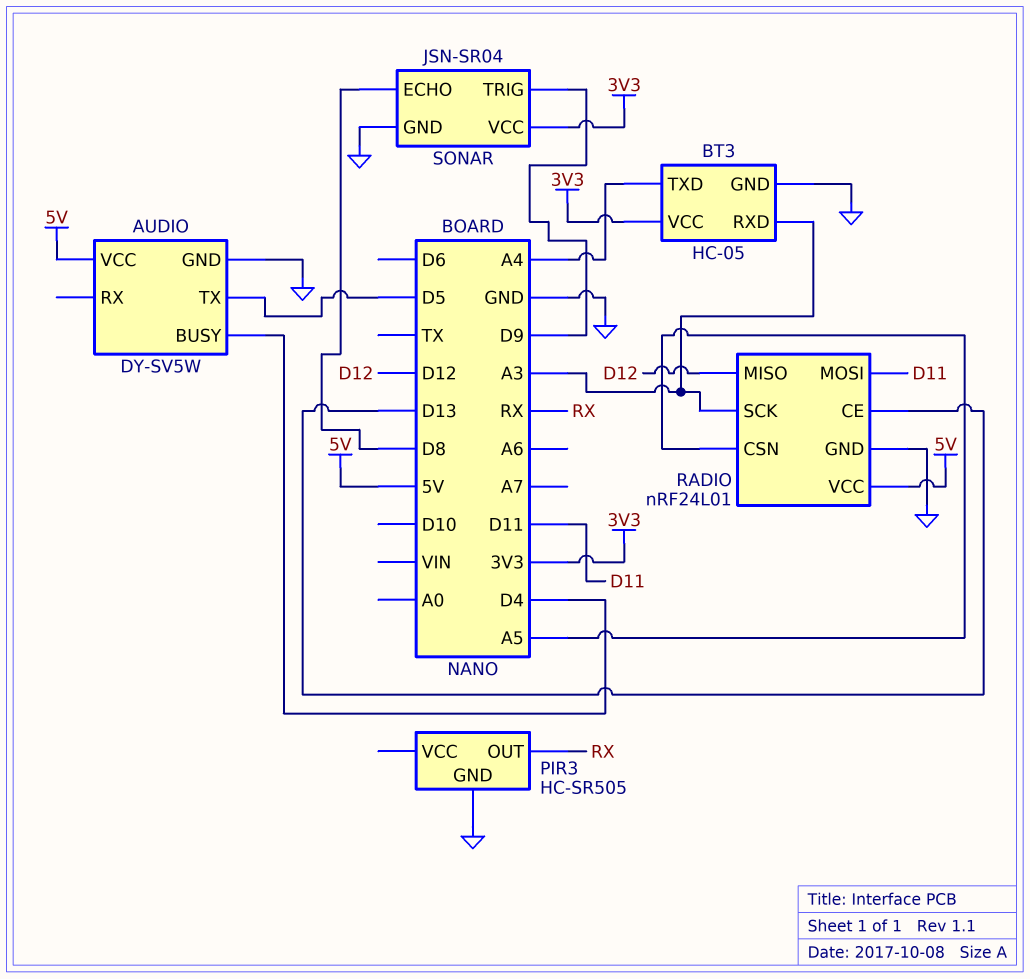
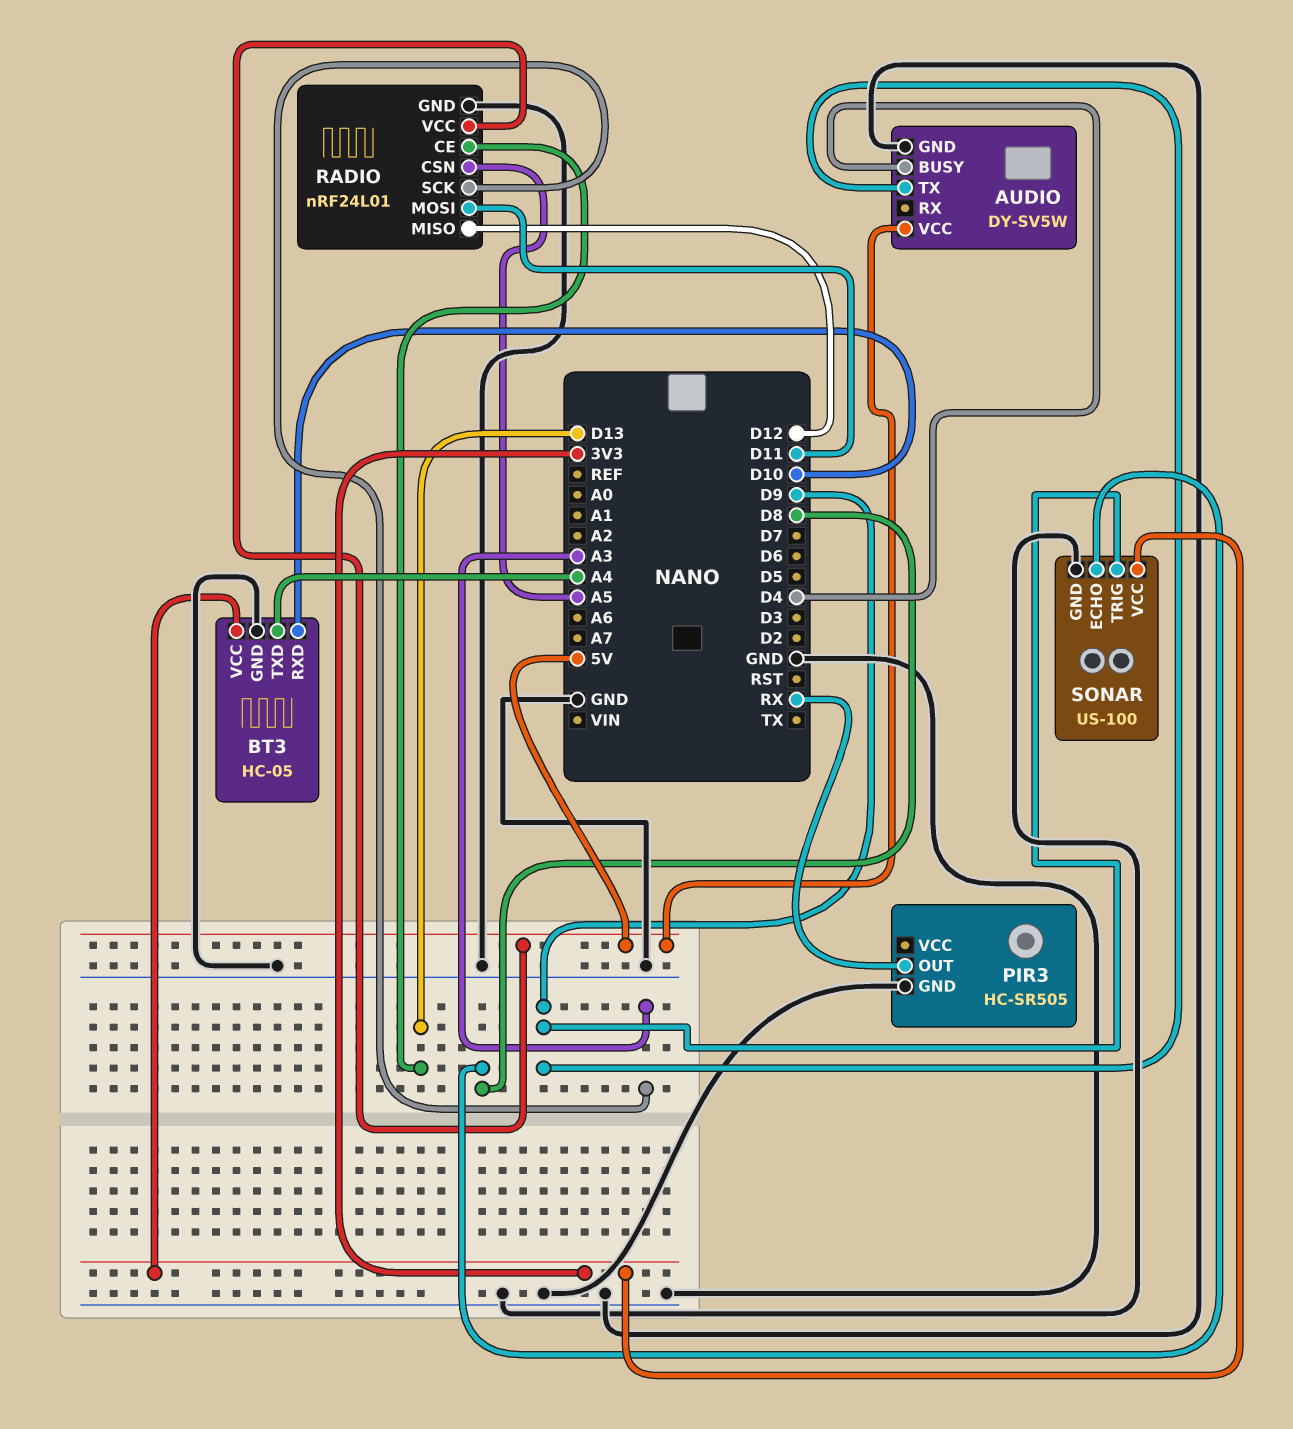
AUDIO pin TX: D5 -> D9
BT3 pin RXD: A3 -> D10
SONAR: JSN-SR04 -> US-100

